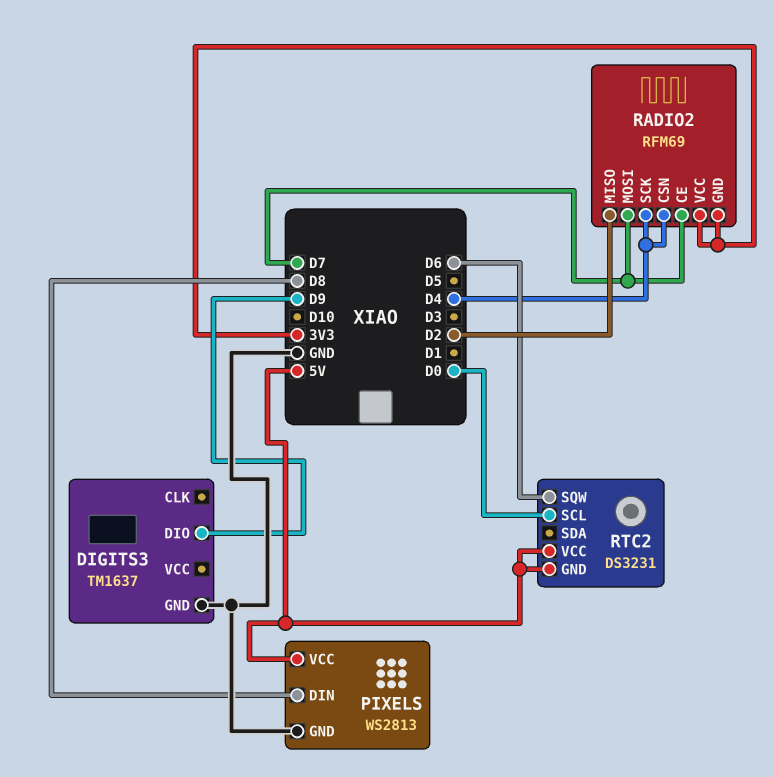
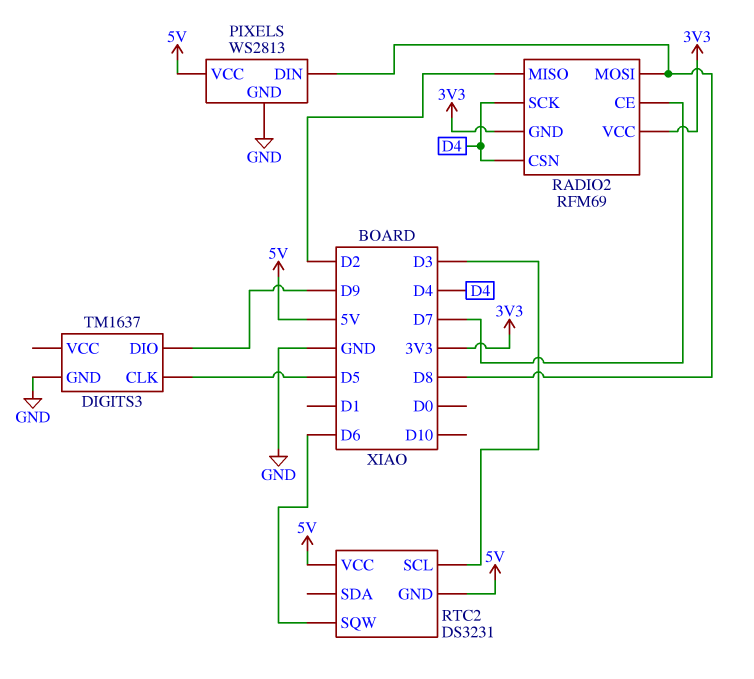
DIGITS3 pin CLK: none -> D5
RADIO2 pin MOSI: D7 -> D8
RTC2 pin SCL: D0 -> D3

